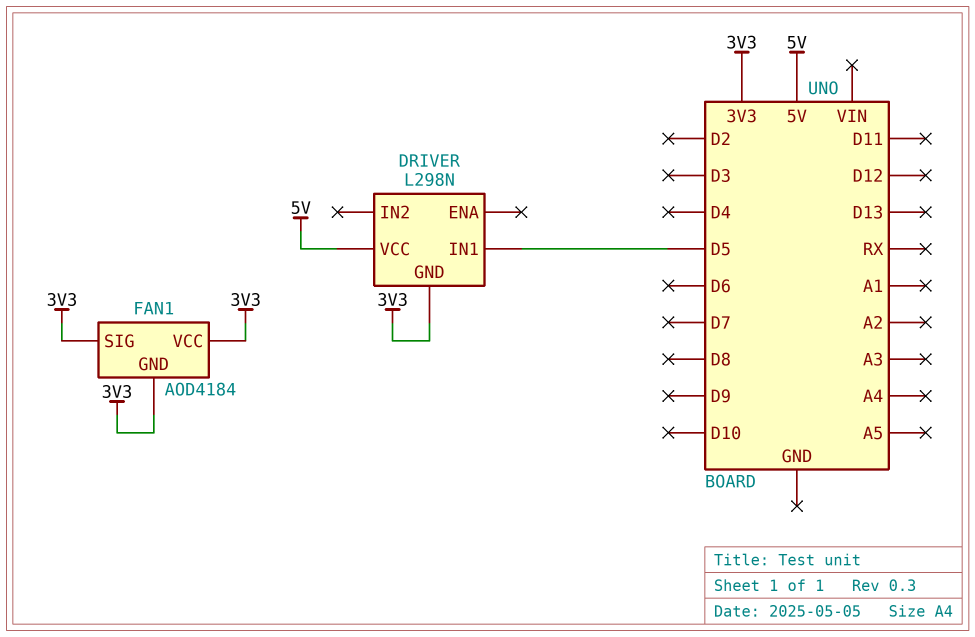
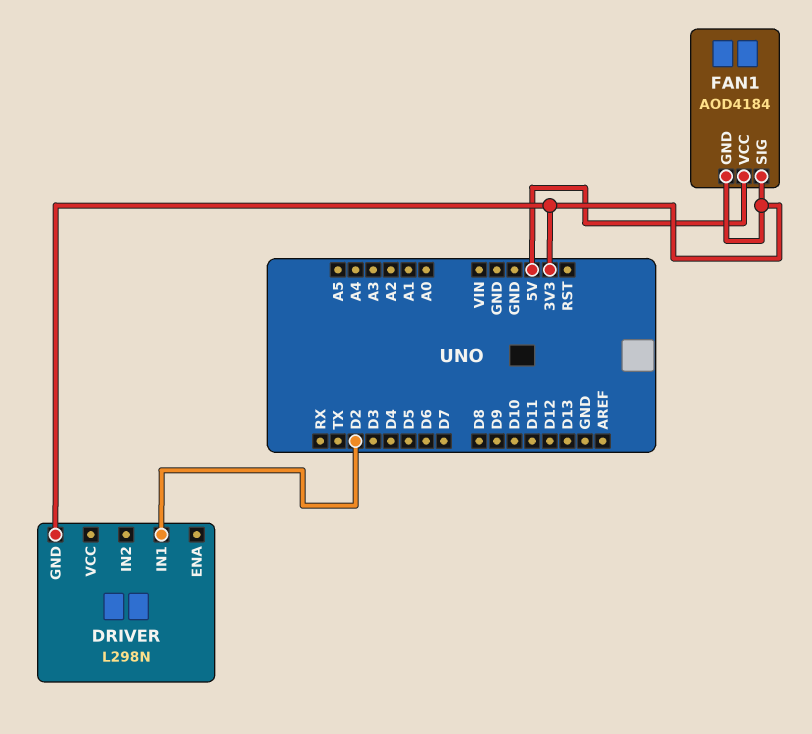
DRIVER pin IN1: D5 -> D2
DRIVER pin VCC: 5V -> none
FAN1 pin VCC: 3V3 -> 5V

